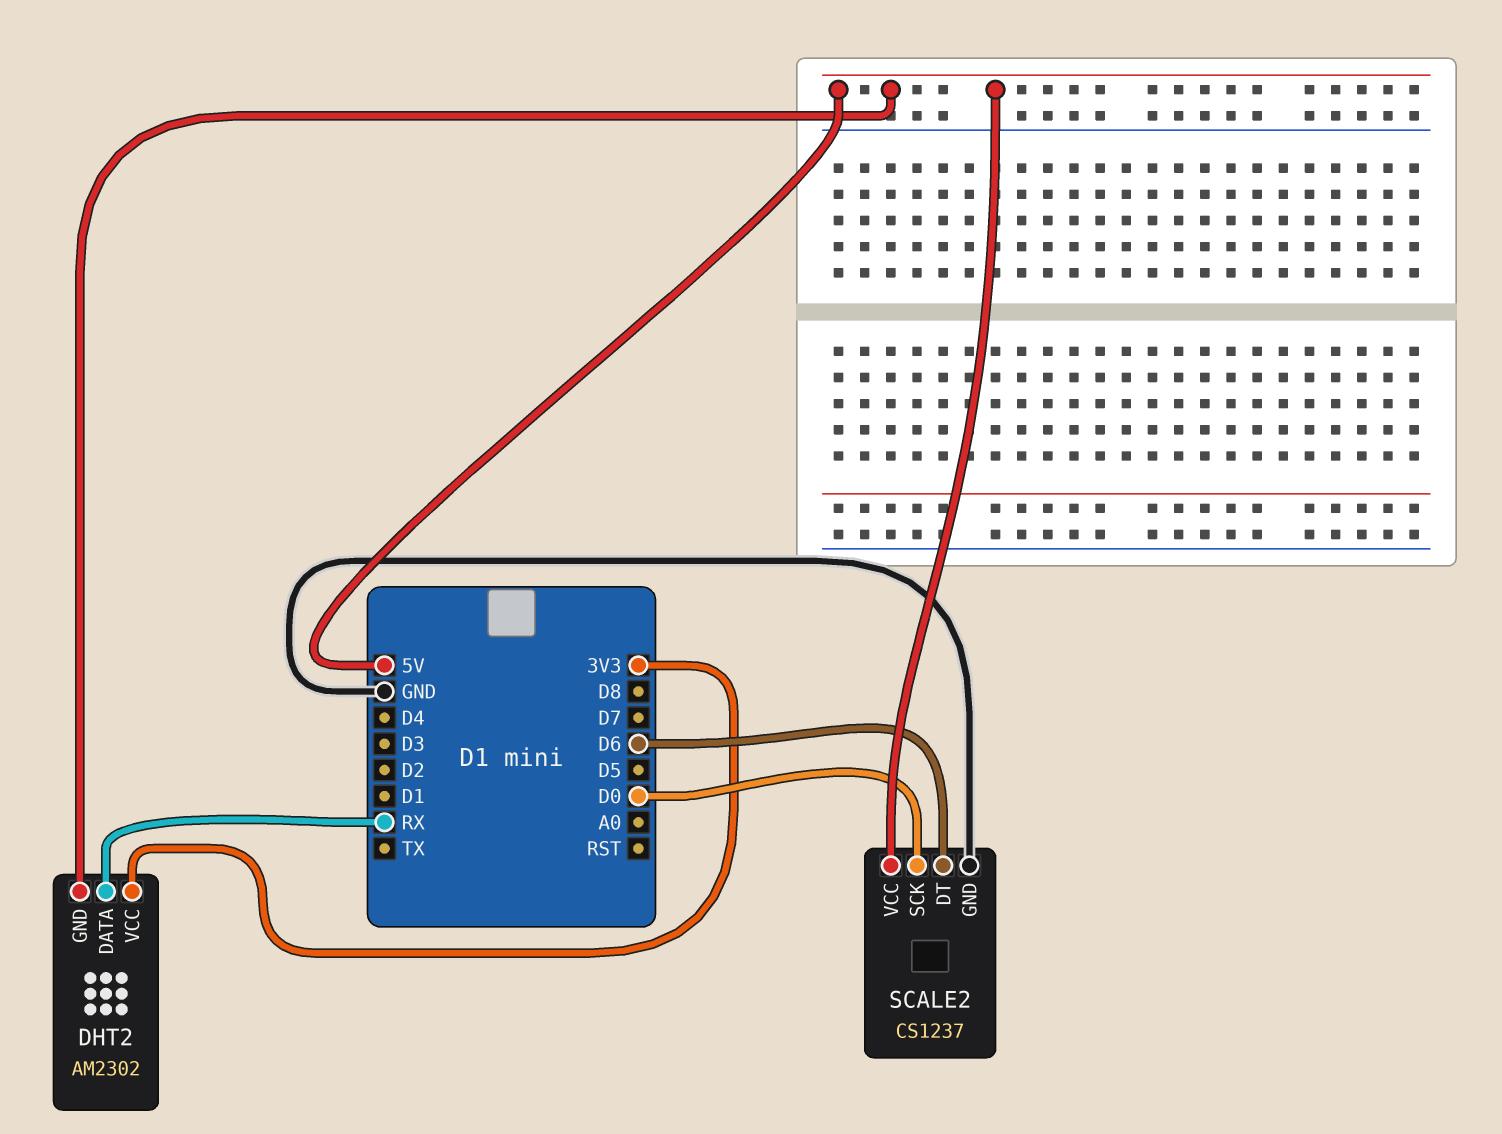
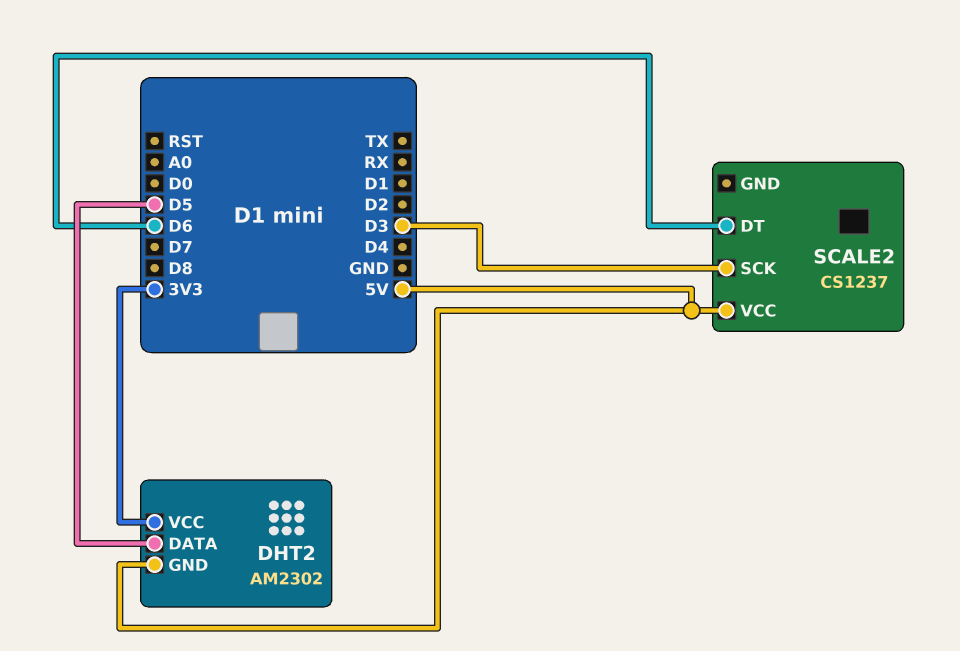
DHT2 pin DATA: RX -> D5
SCALE2 pin GND: GND -> none
SCALE2 pin SCK: D0 -> D3

